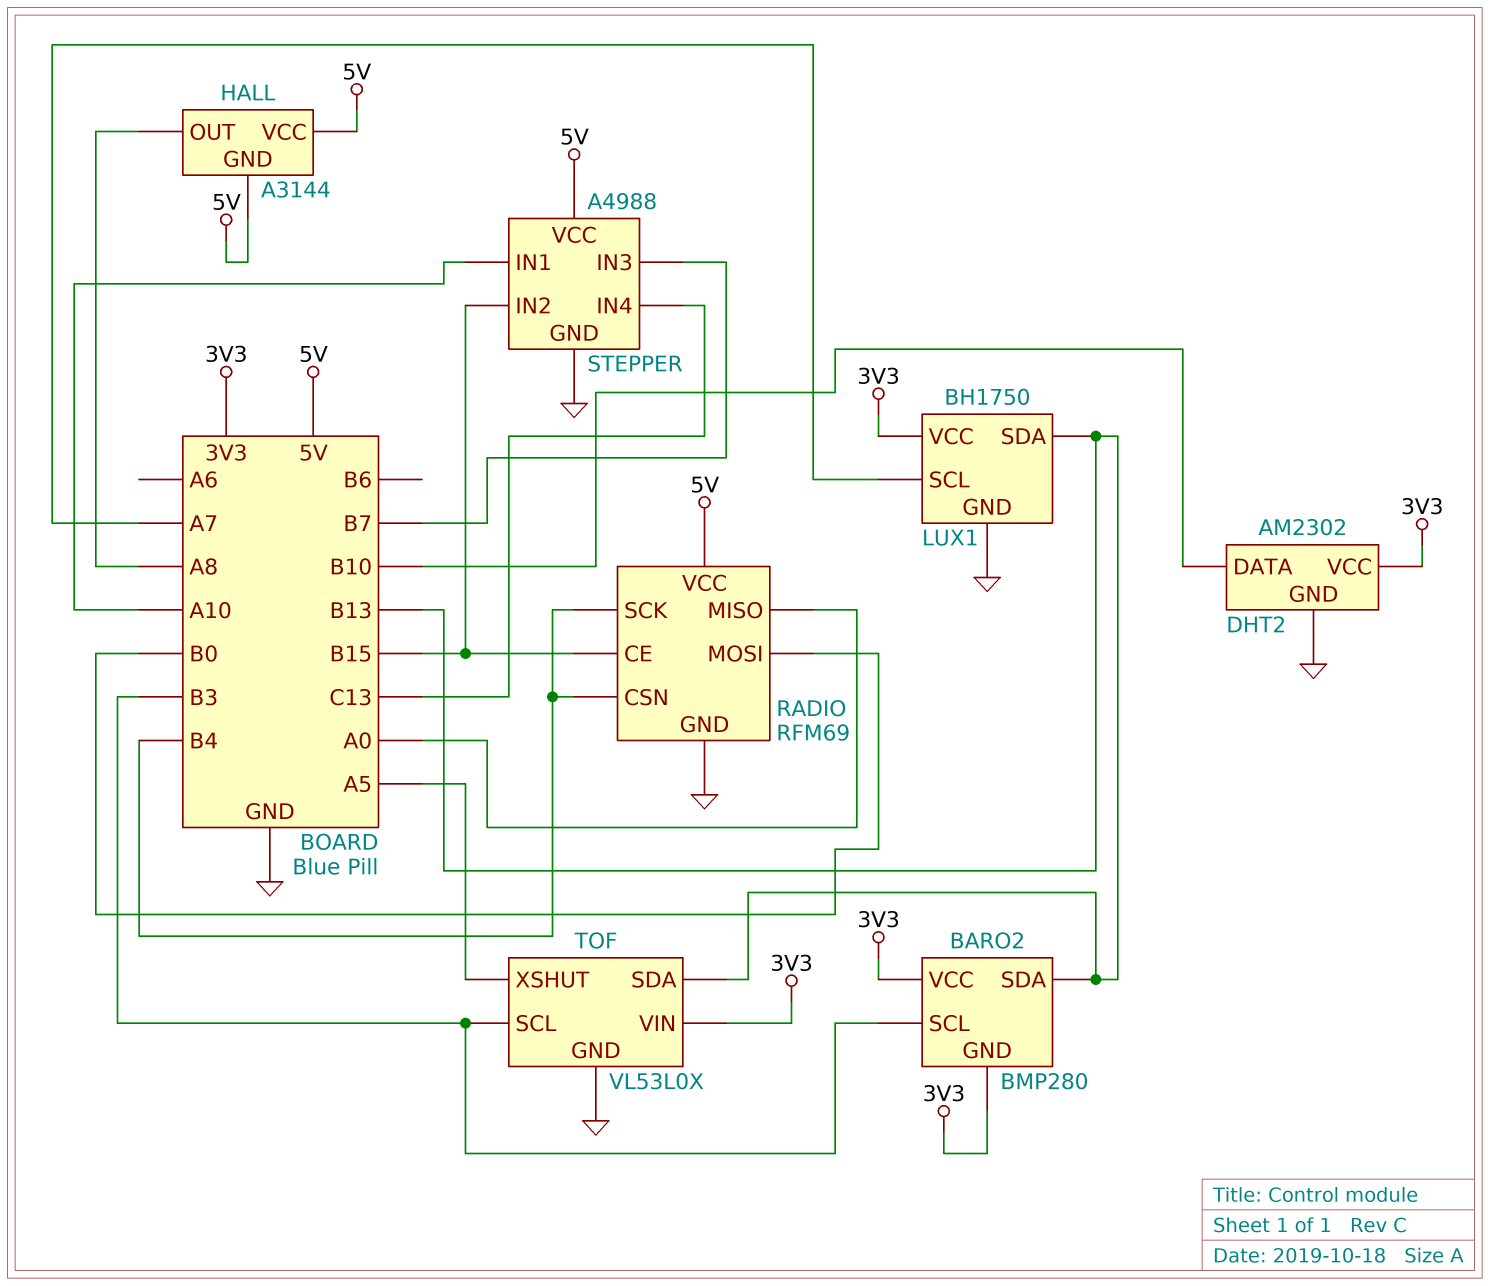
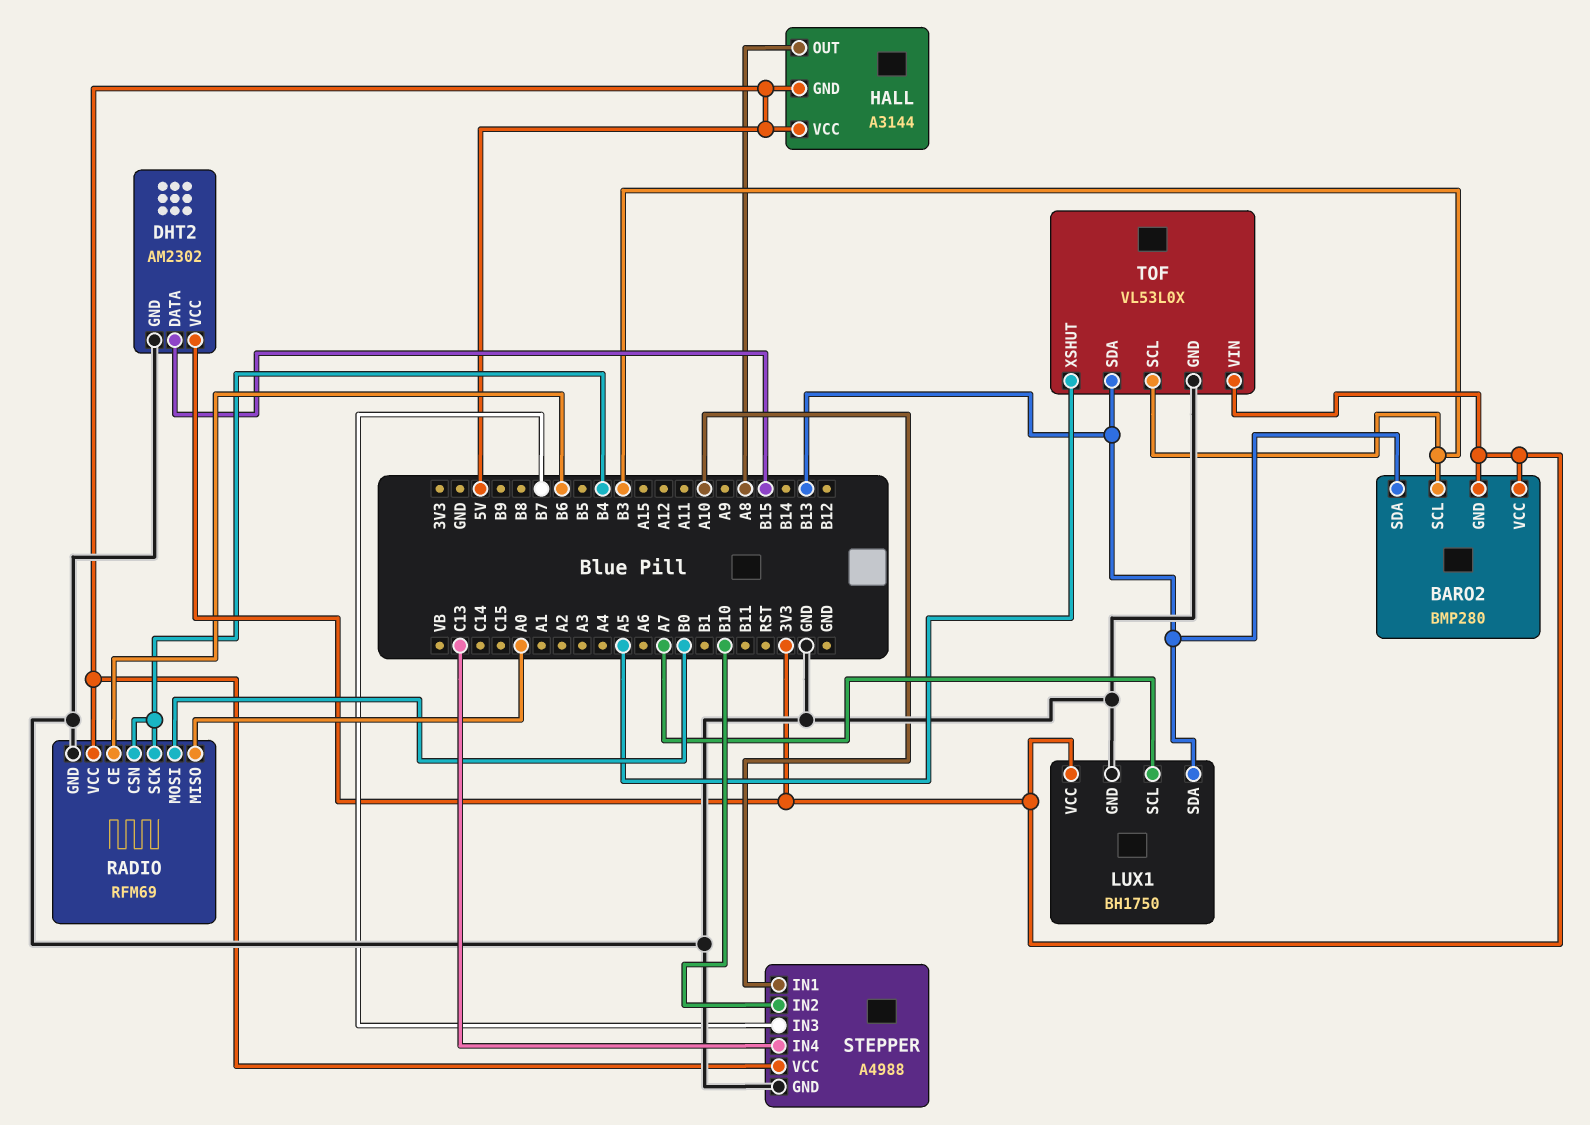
DHT2 pin DATA: B10 -> B15
RADIO pin CE: B15 -> B6
STEPPER pin IN2: B15 -> B10

